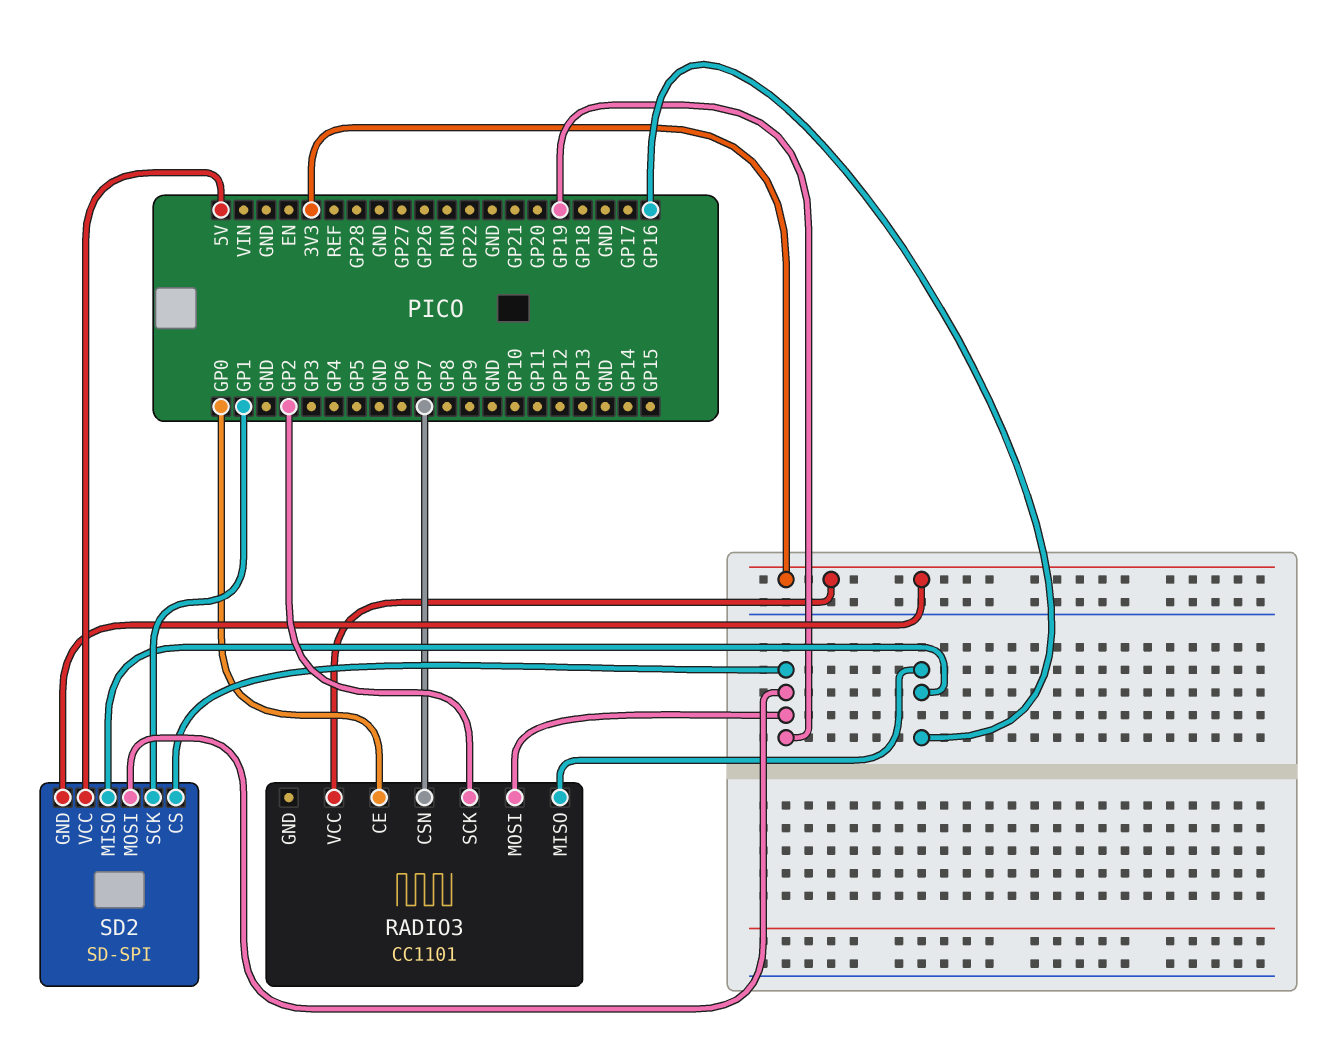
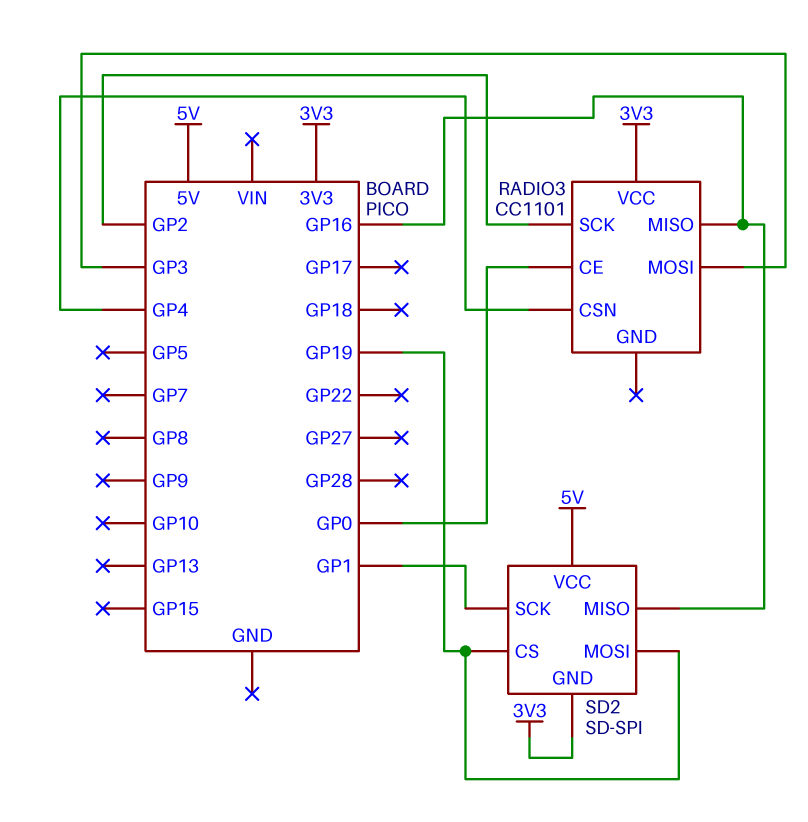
RADIO3 pin CSN: GP7 -> GP4
RADIO3 pin MOSI: GP19 -> GP3

